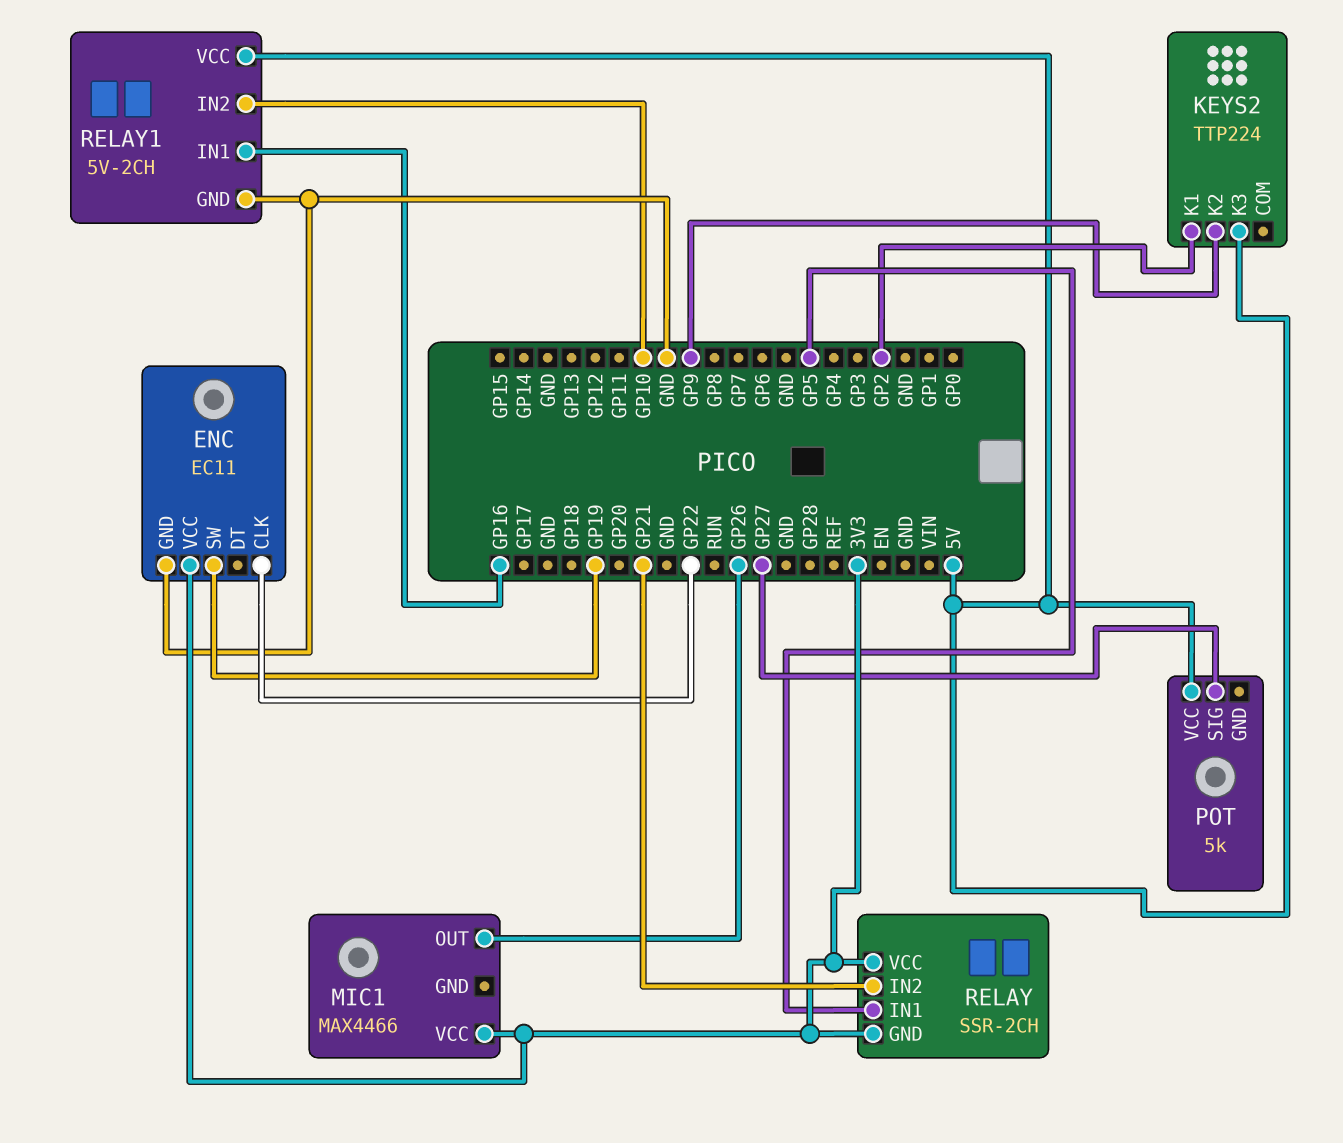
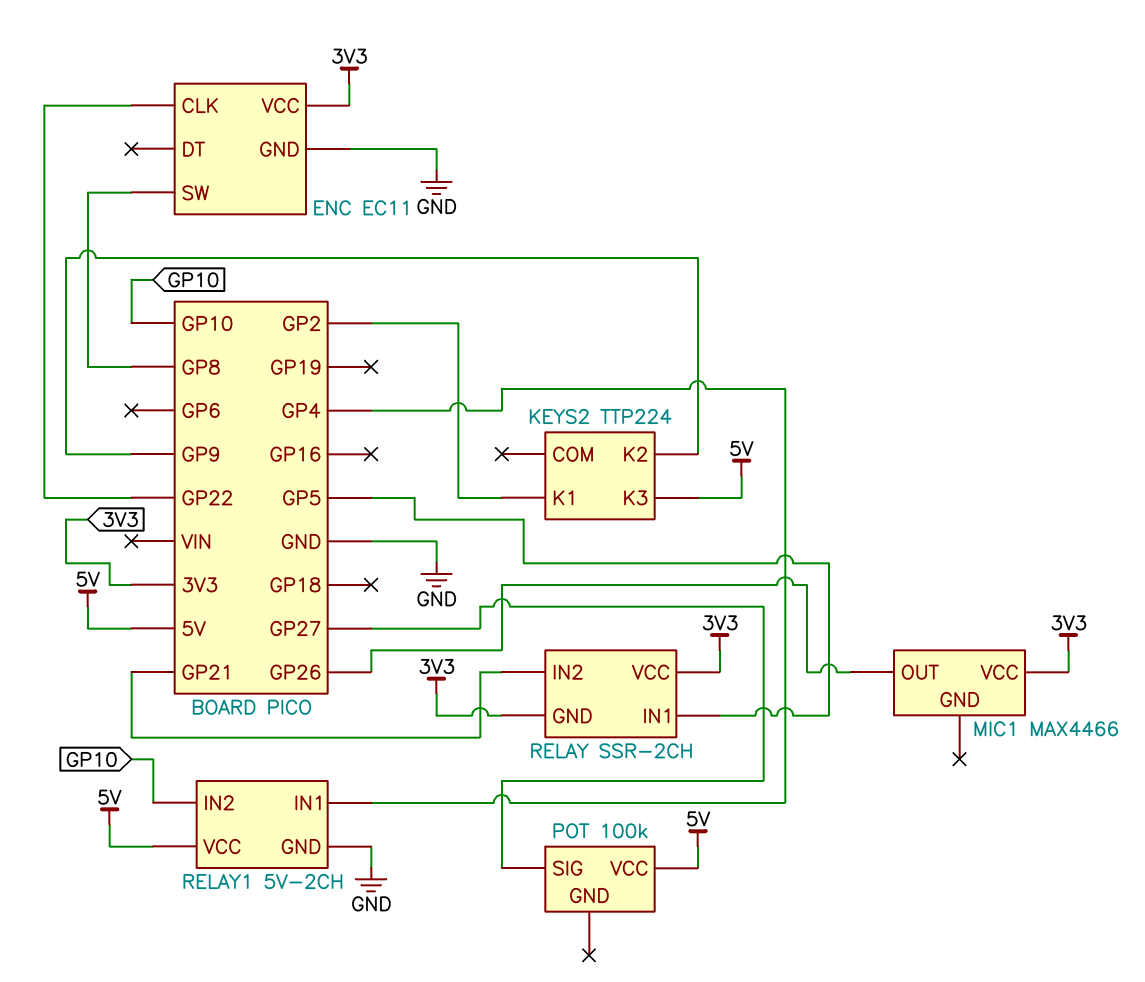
ENC pin SW: GP19 -> GP8
POT: 5k -> 100k
RELAY1 pin IN1: GP16 -> GP4

